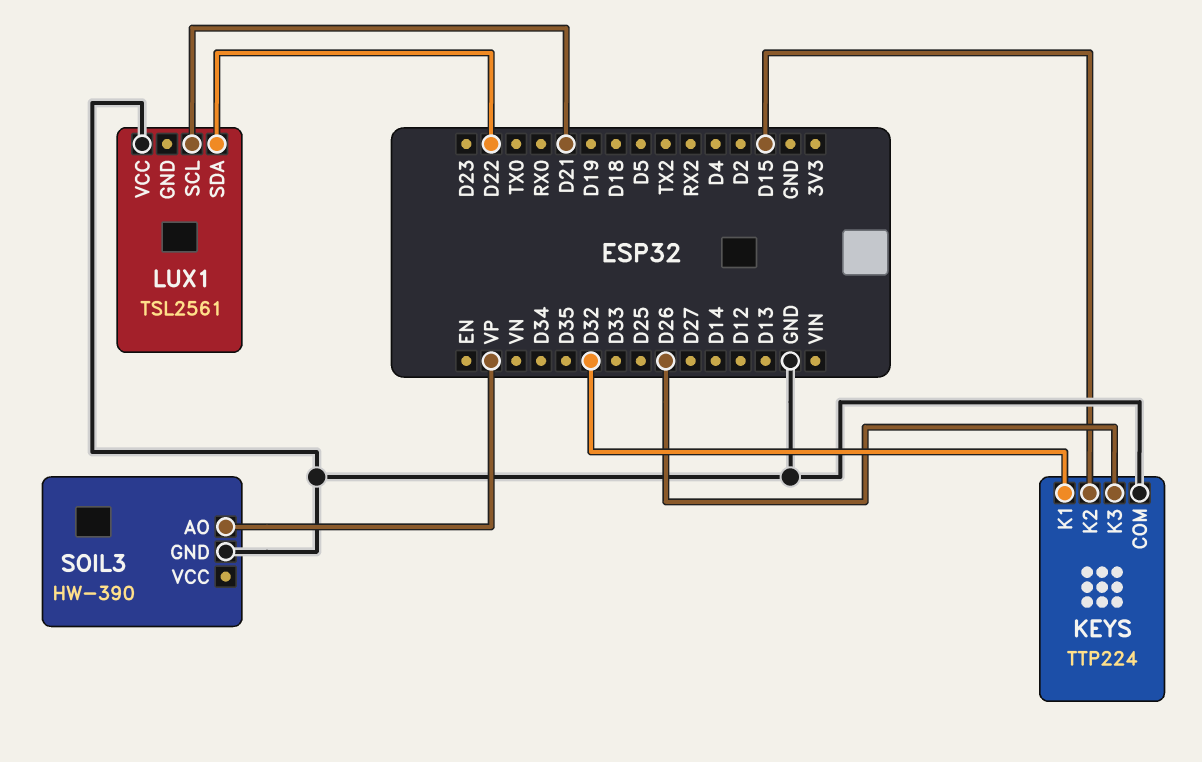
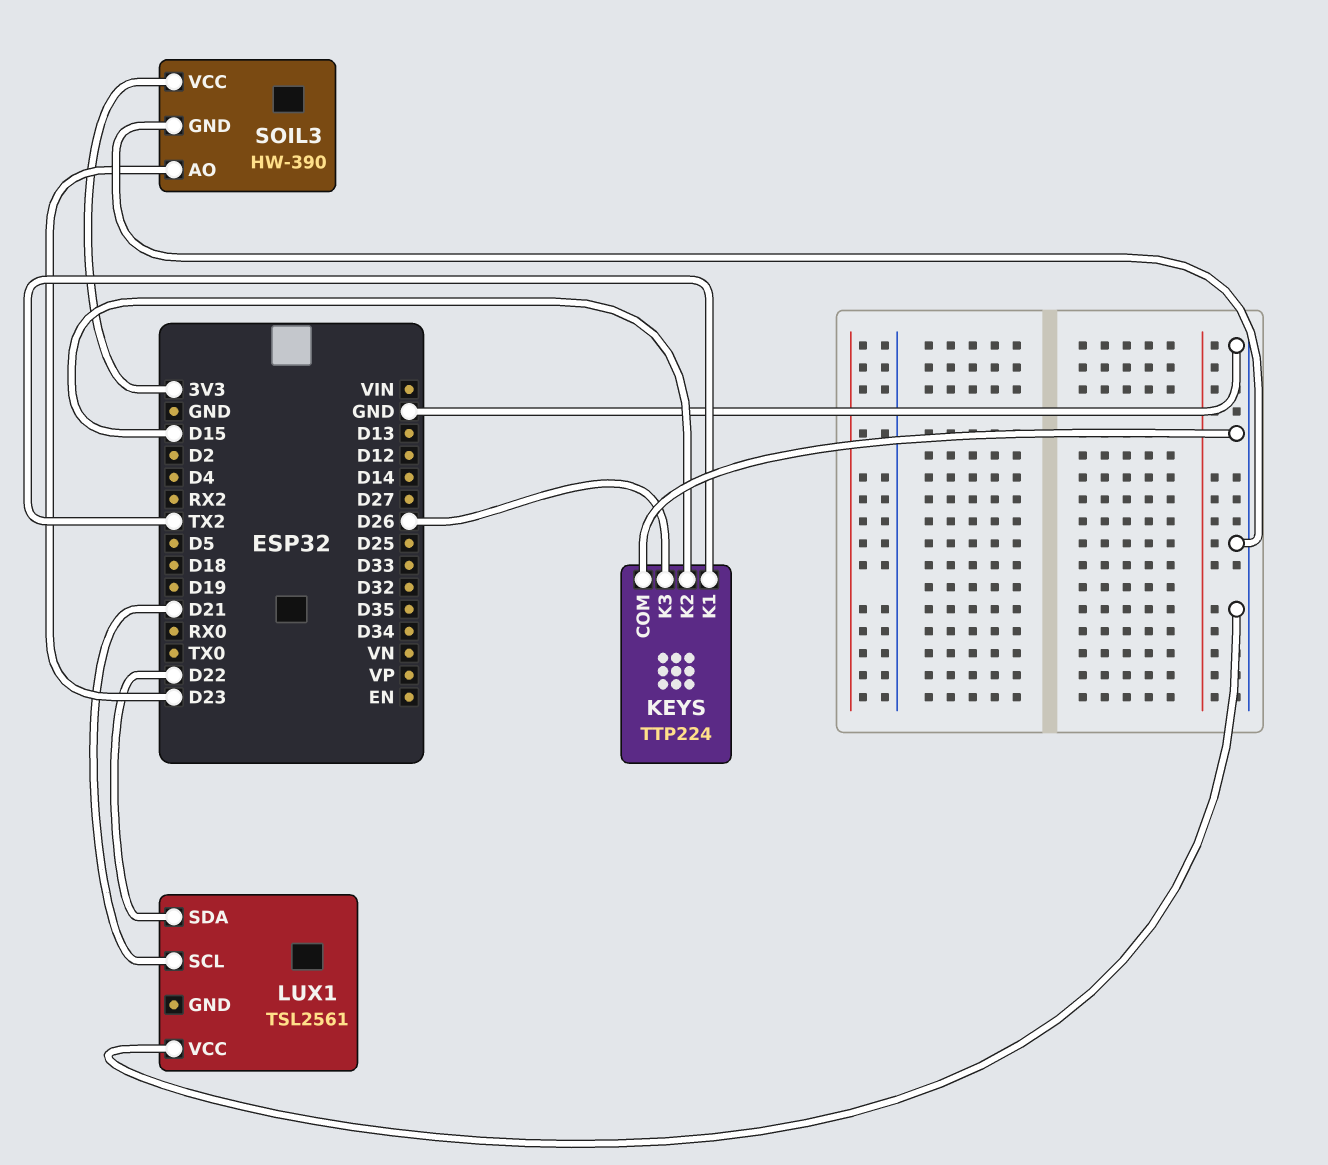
KEYS pin K1: D32 -> TX2
SOIL3 pin AO: VP -> D23
SOIL3 pin VCC: none -> 3V3

